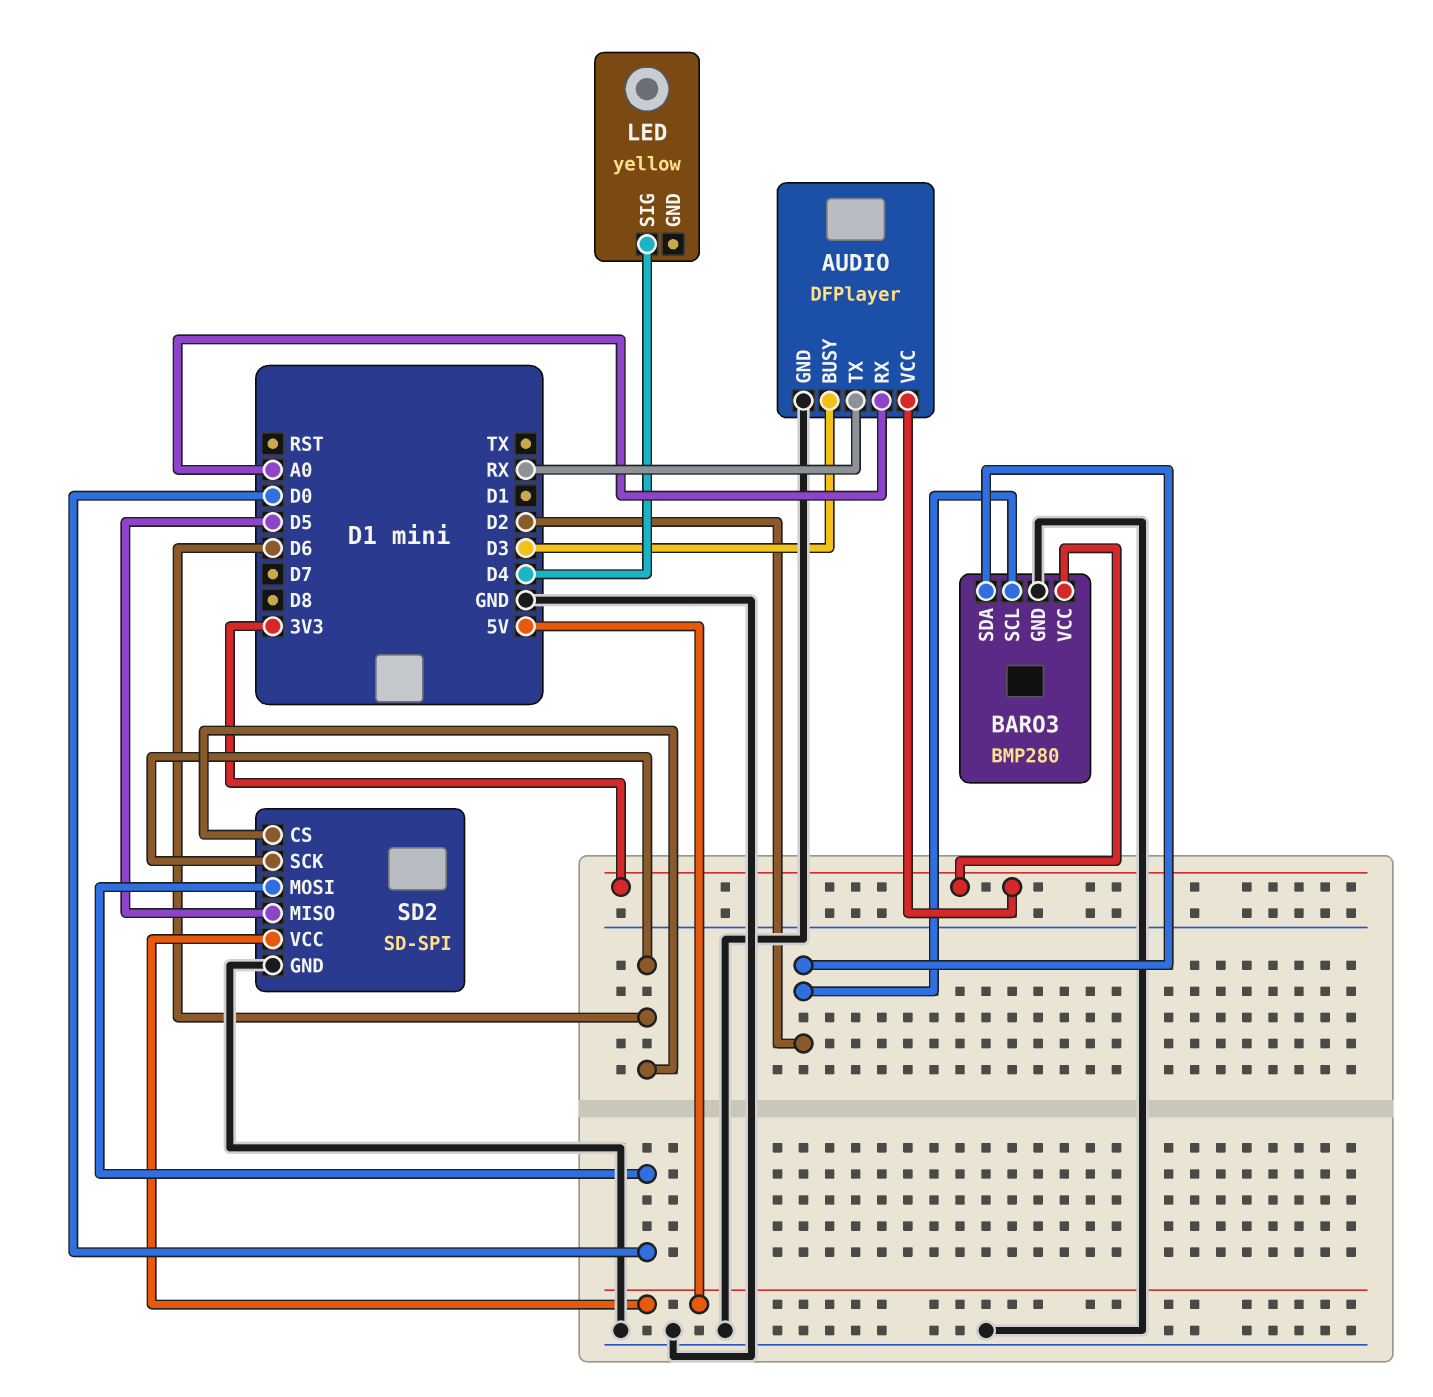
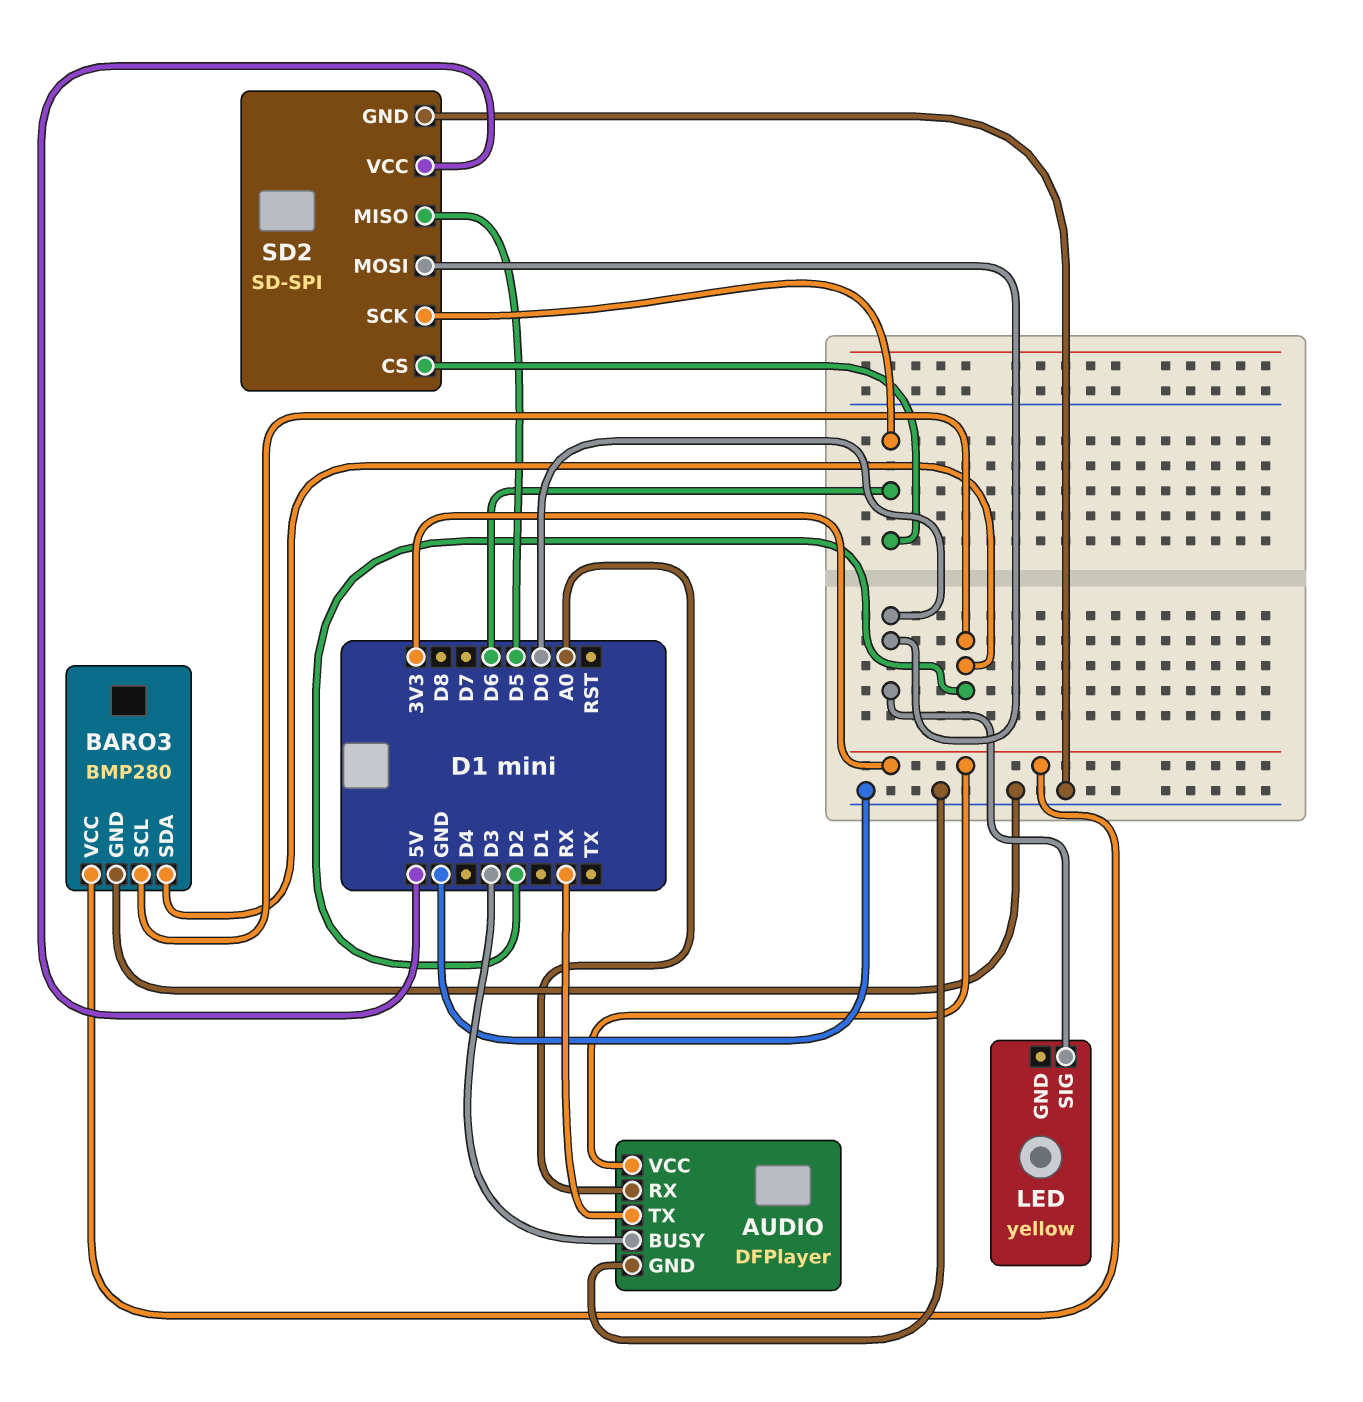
LED pin SIG: D4 -> D0

